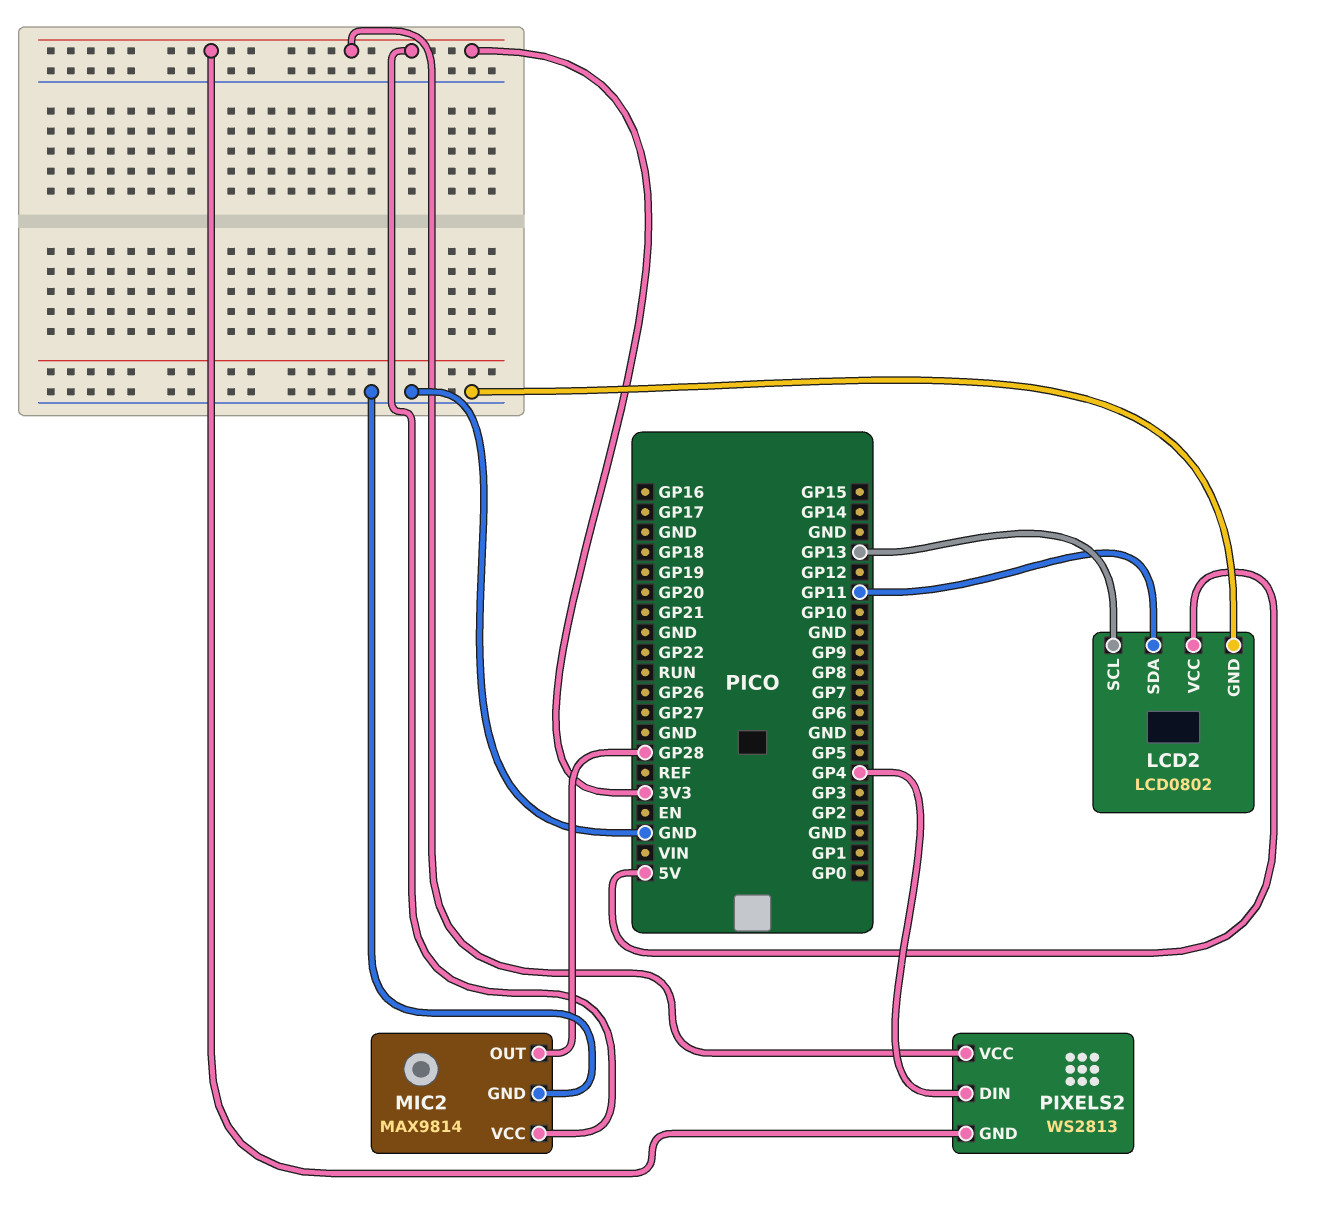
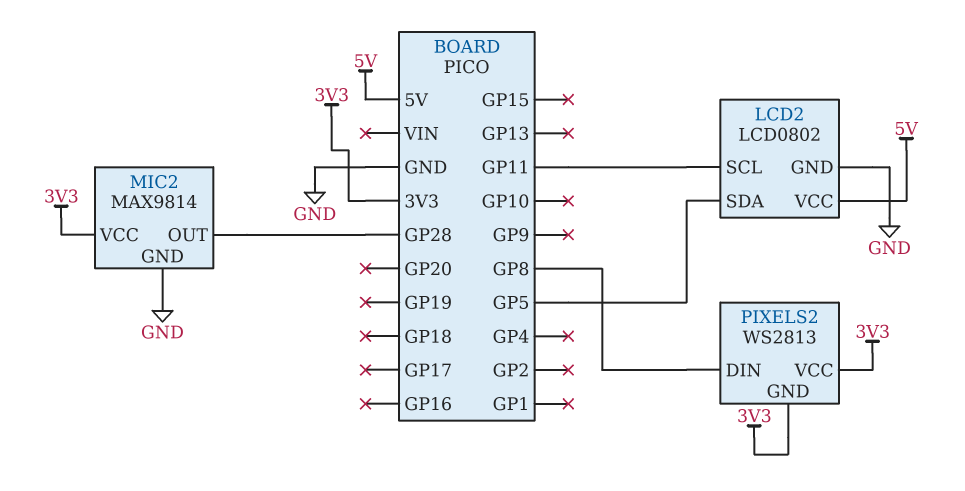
LCD2 pin SCL: GP13 -> GP11
LCD2 pin SDA: GP11 -> GP5
PIXELS2 pin DIN: GP4 -> GP8

